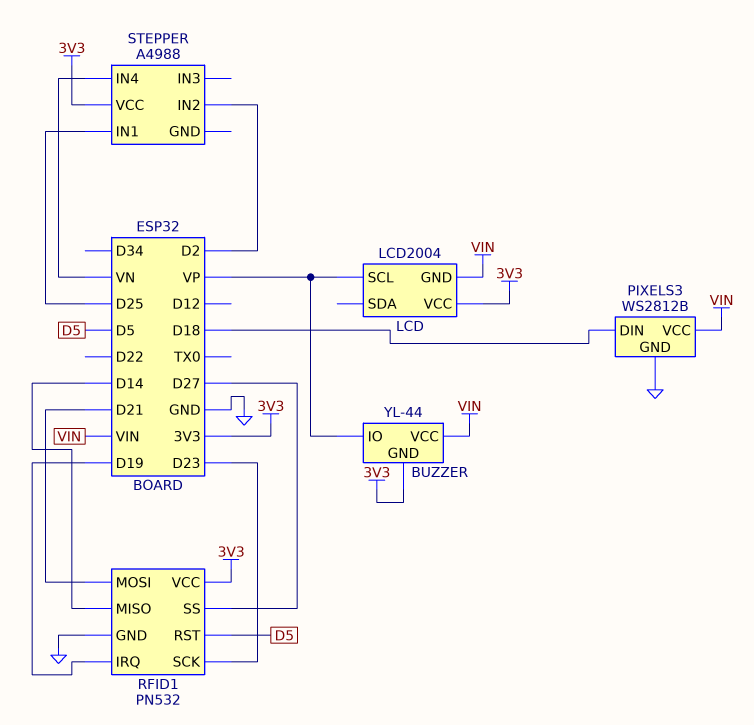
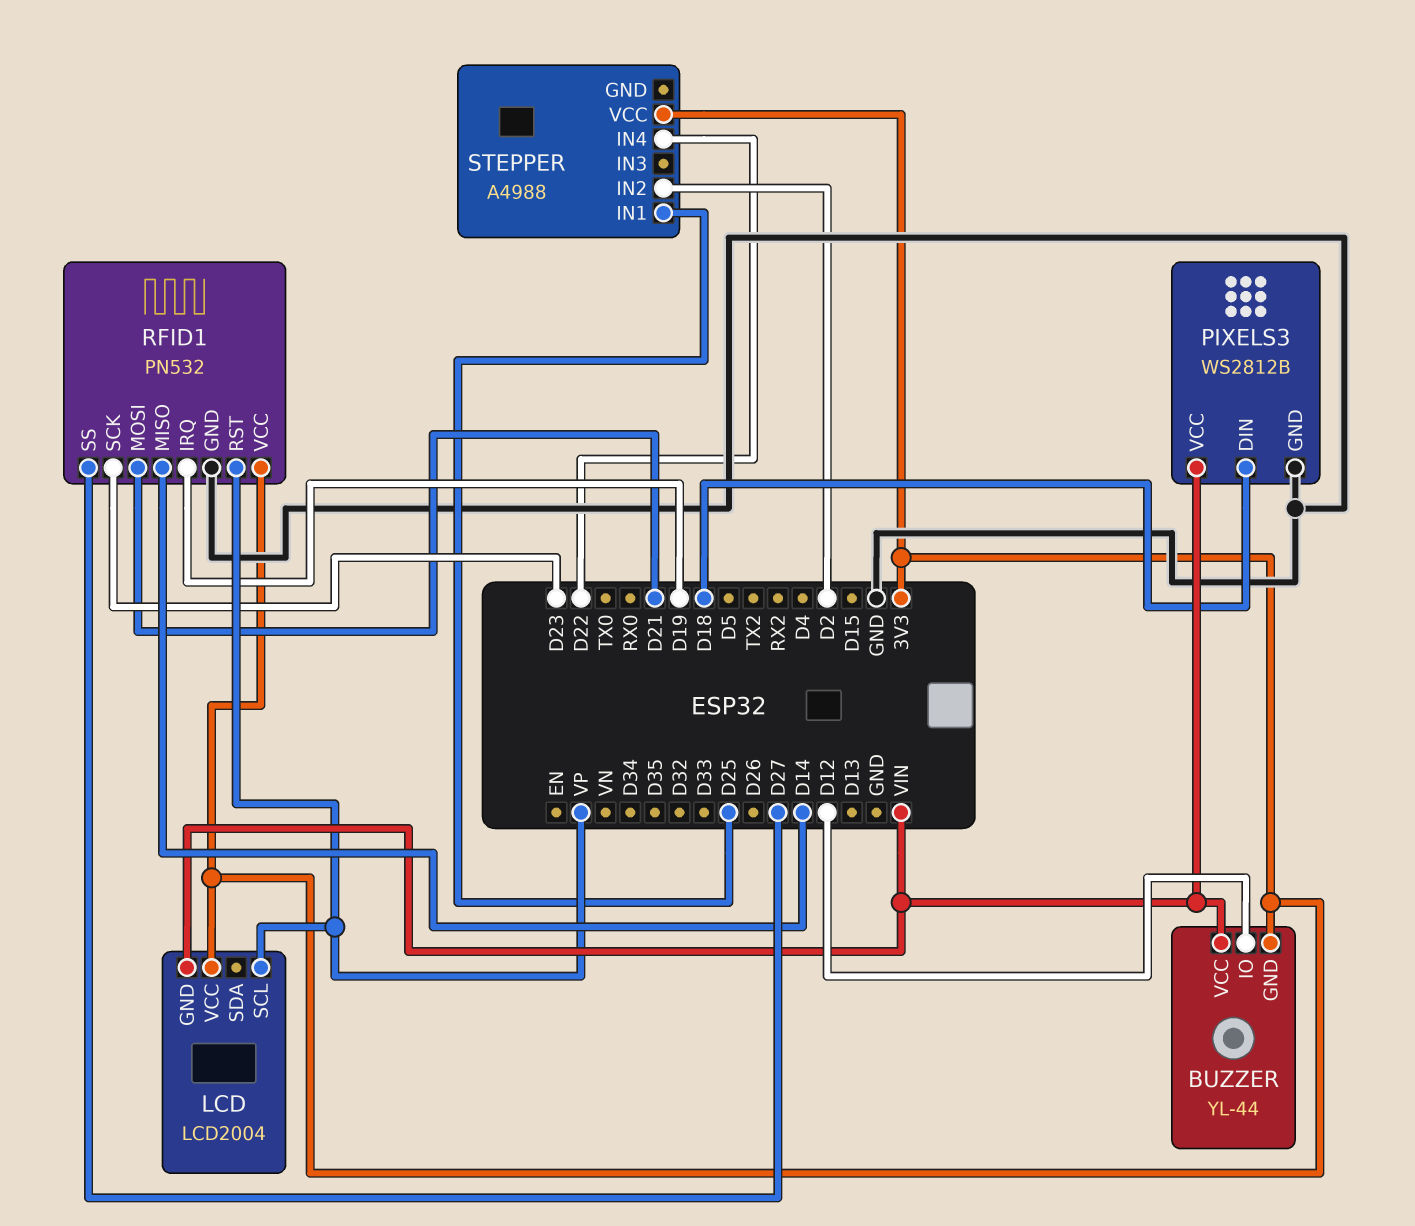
BUZZER pin IO: VP -> D12
RFID1 pin RST: D5 -> VP
STEPPER pin IN4: VN -> D22

